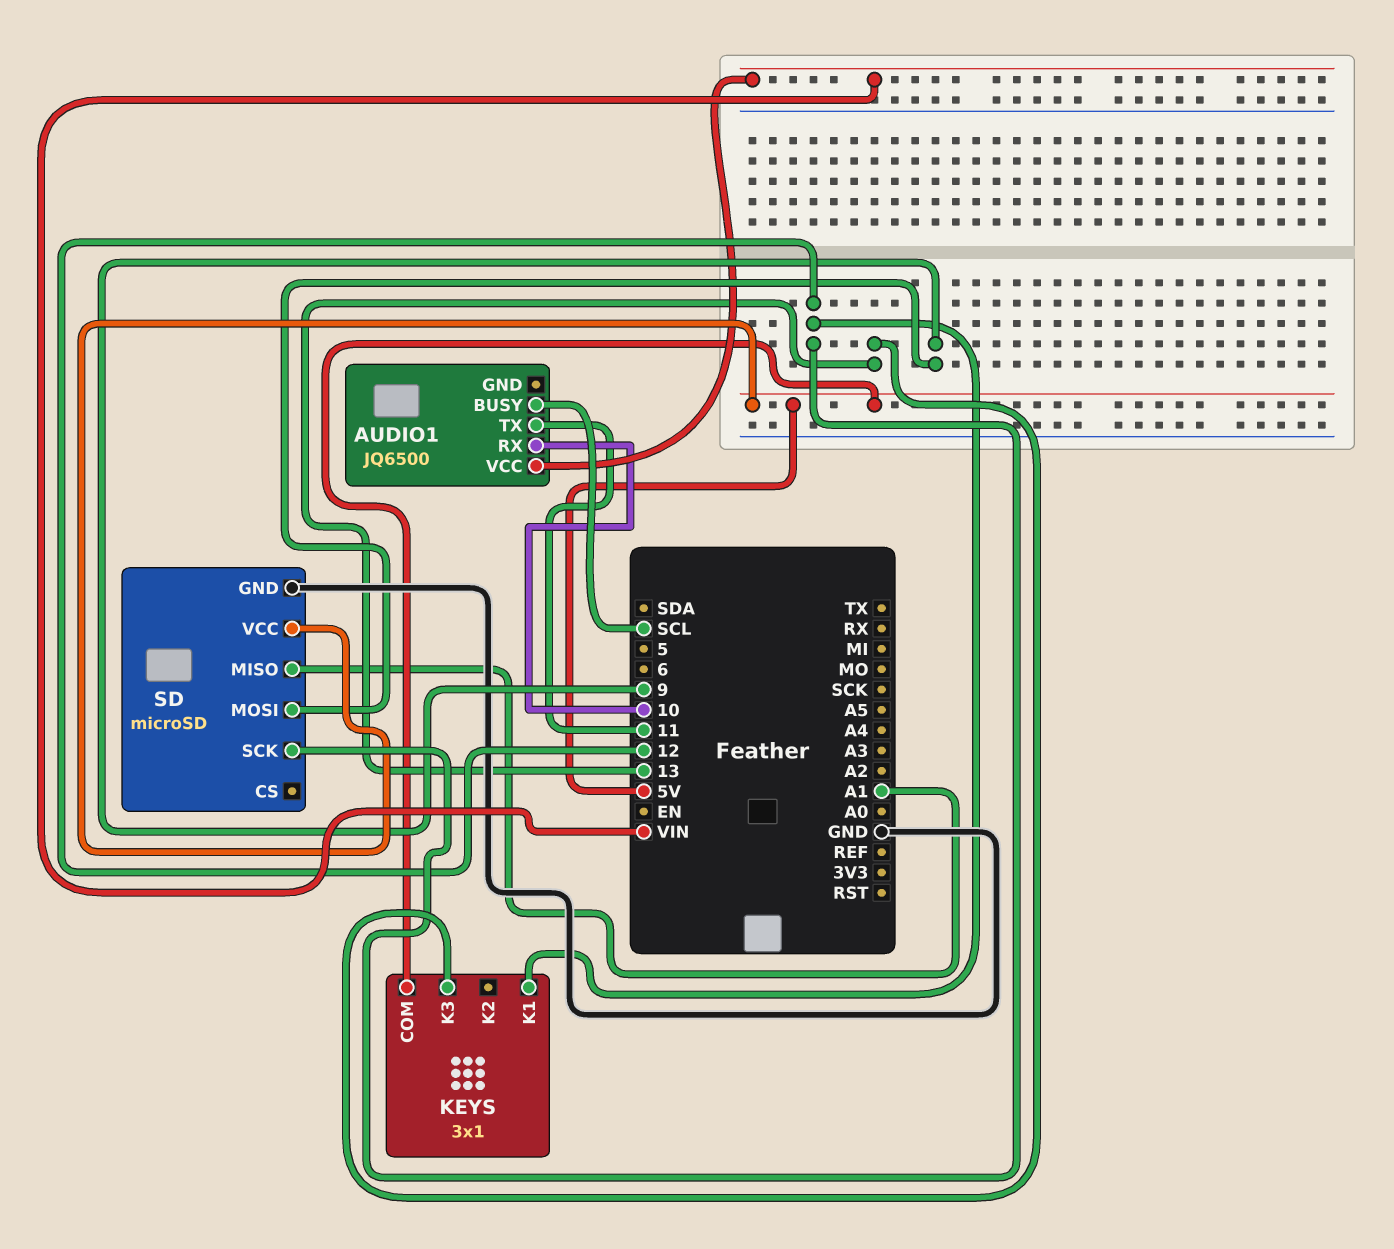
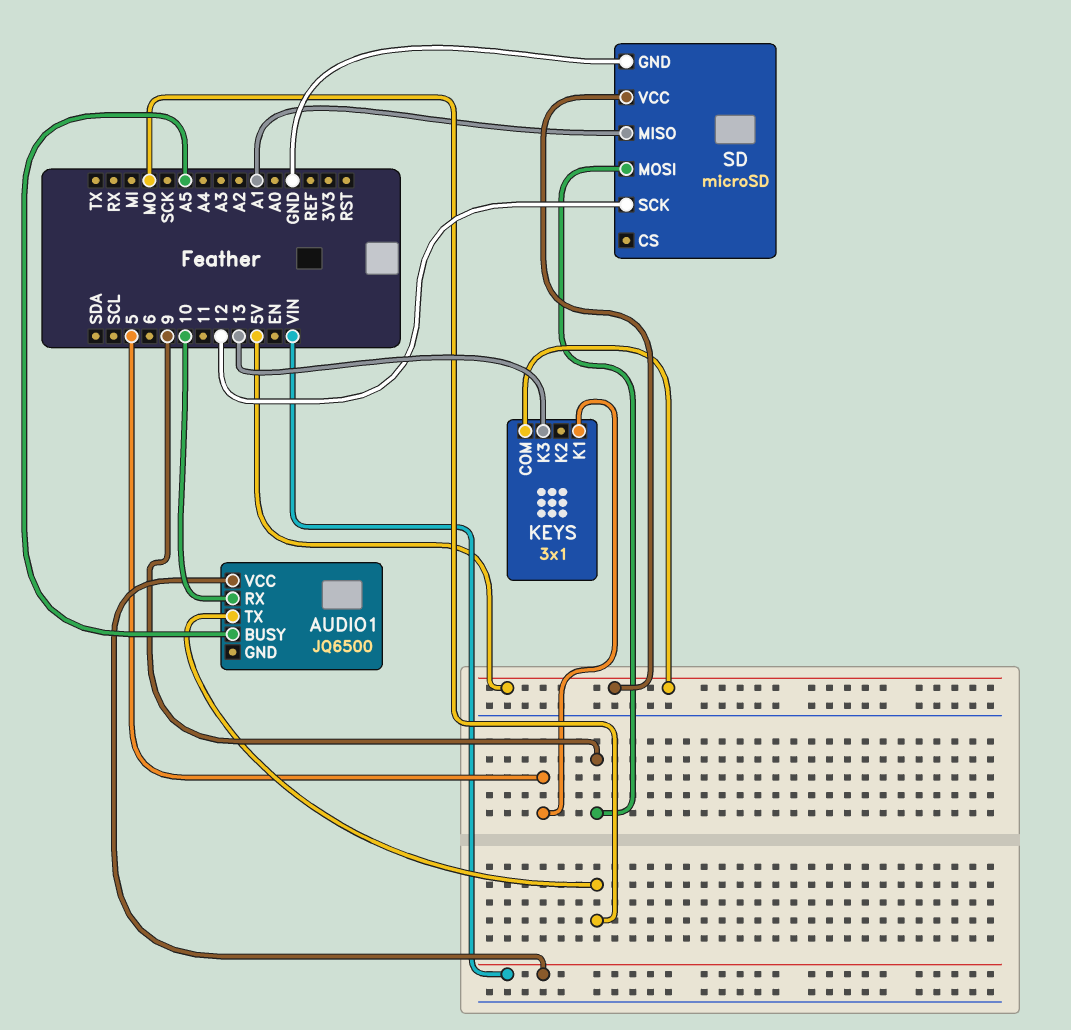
AUDIO1 pin BUSY: SCL -> A5
AUDIO1 pin TX: 11 -> MO
KEYS pin K1: 12 -> 5

